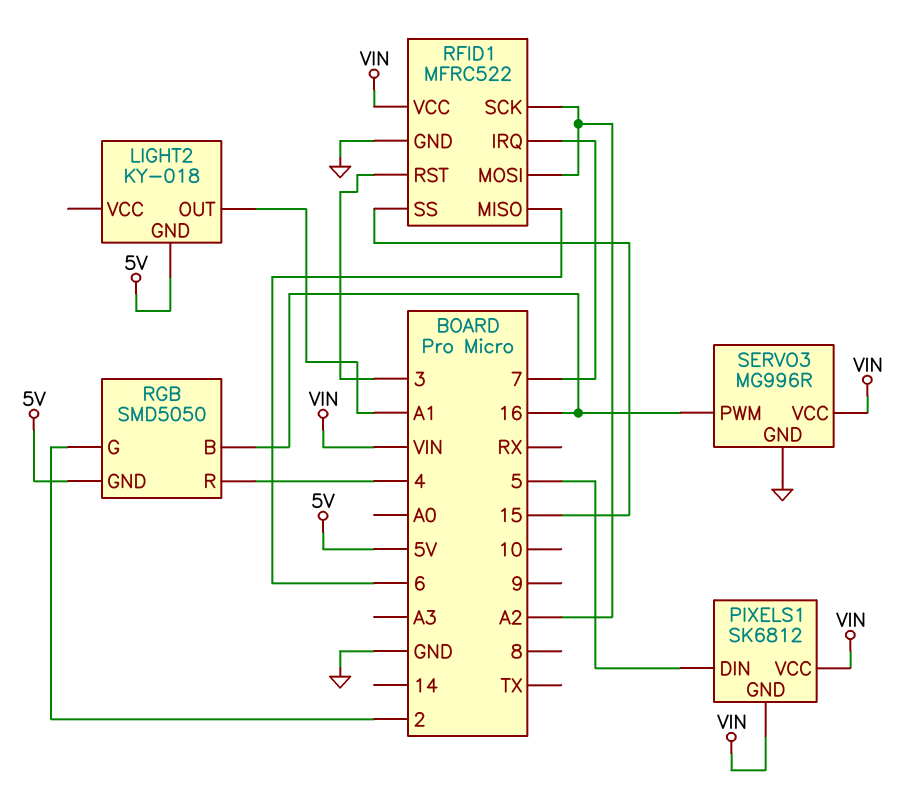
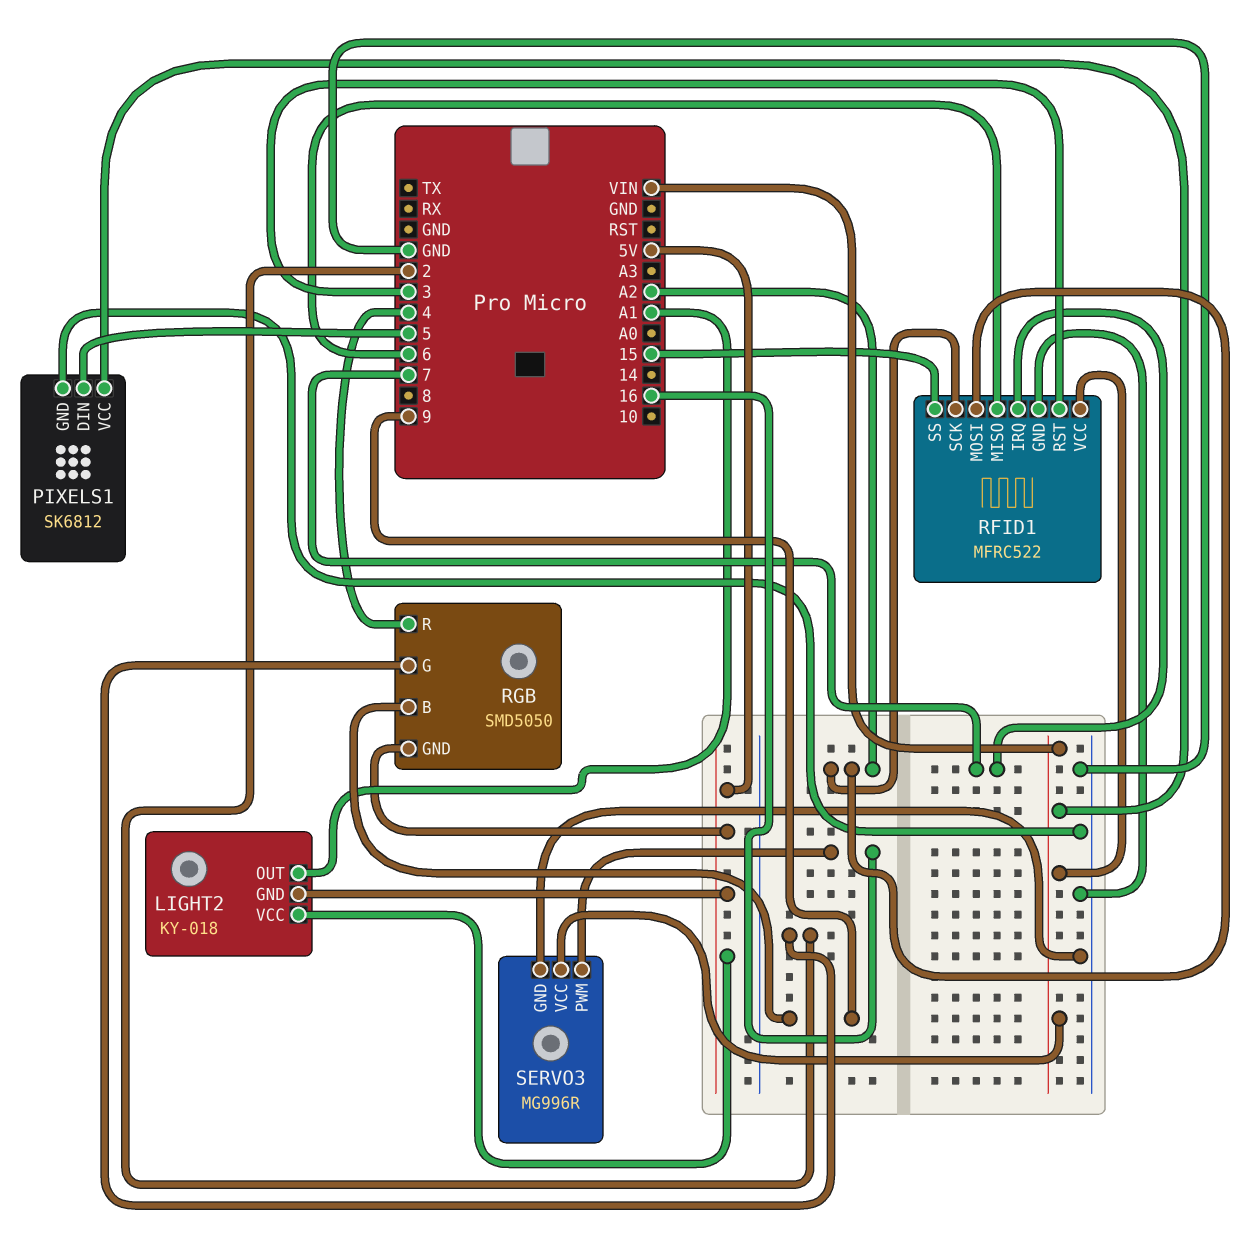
LIGHT2 pin VCC: none -> 5V
PIXELS1 pin GND: VIN -> GND
RGB pin B: 16 -> 9

